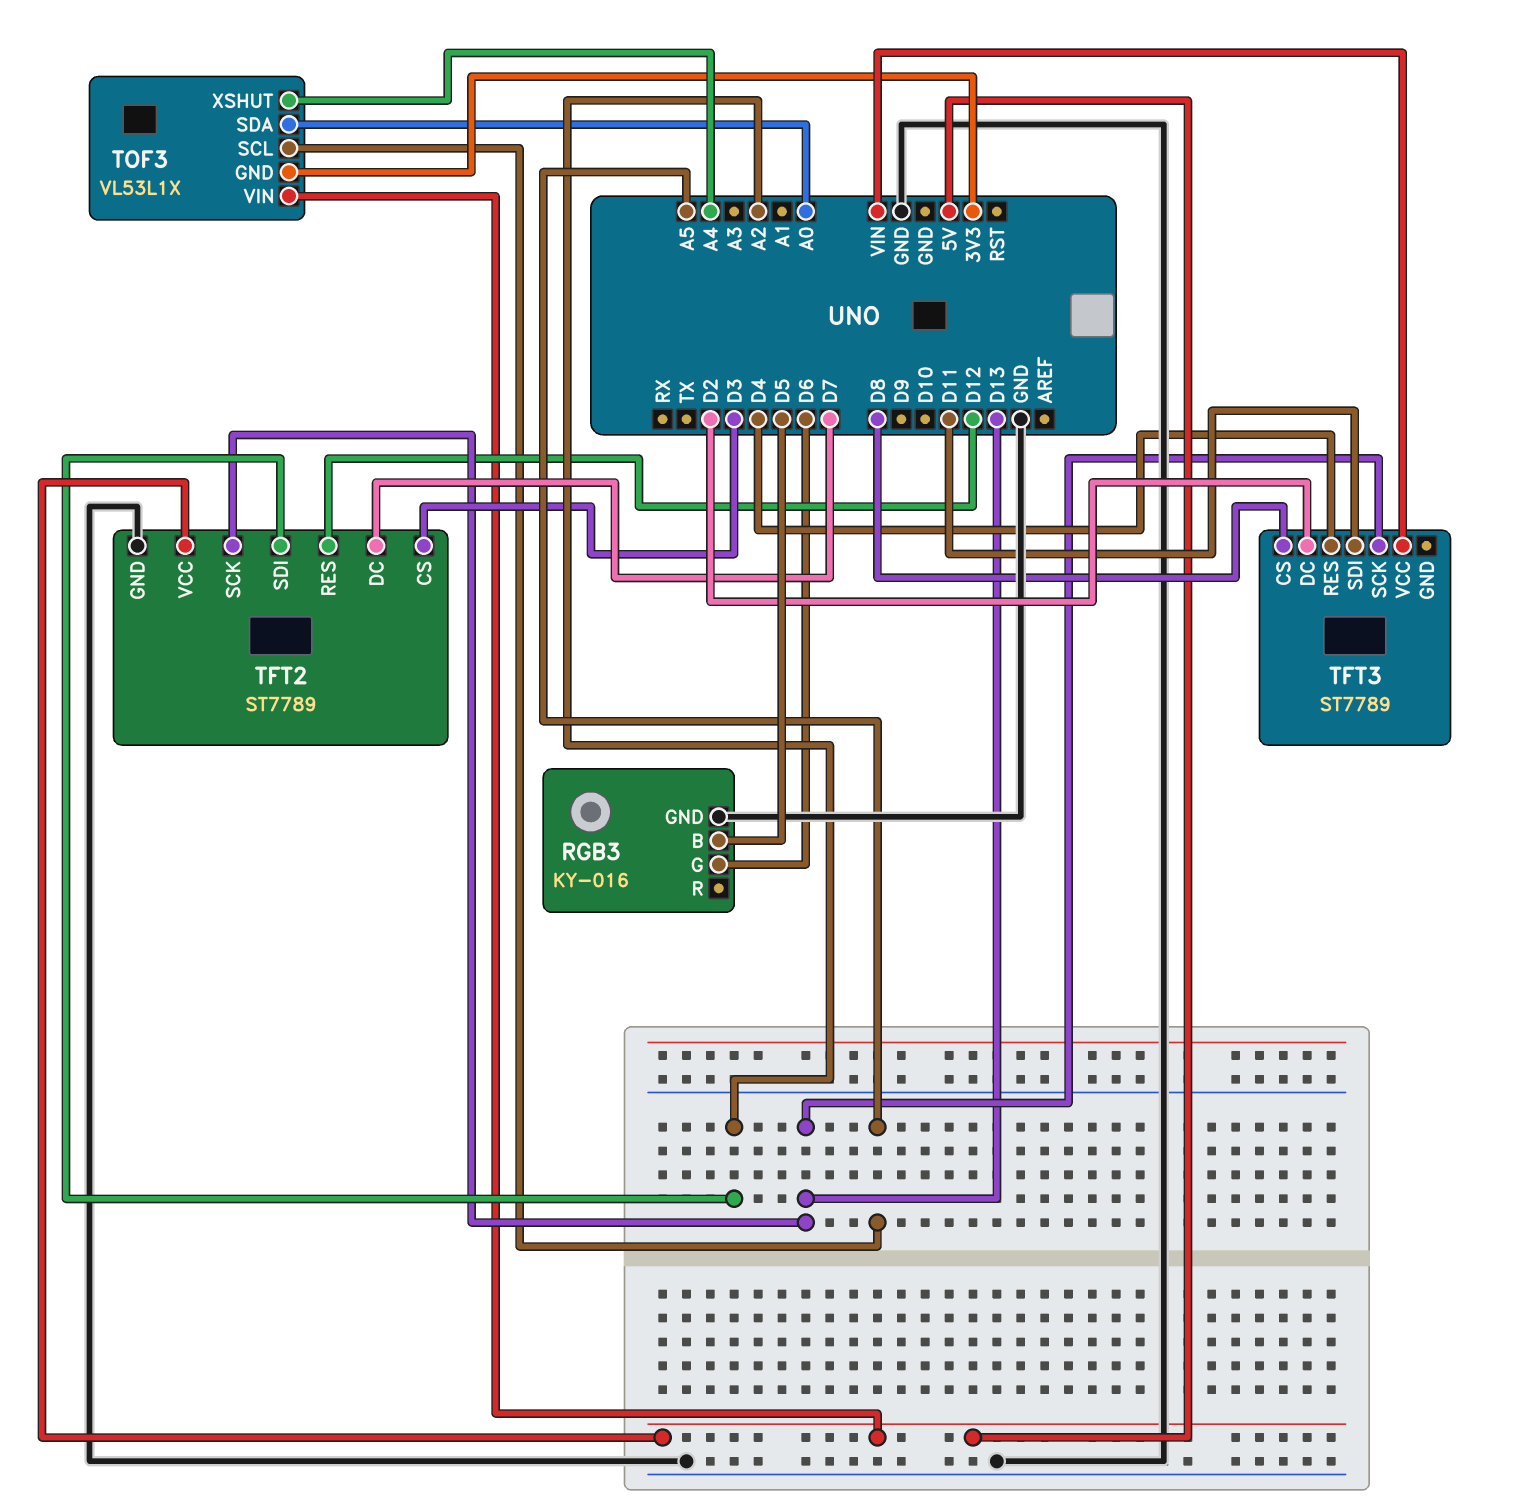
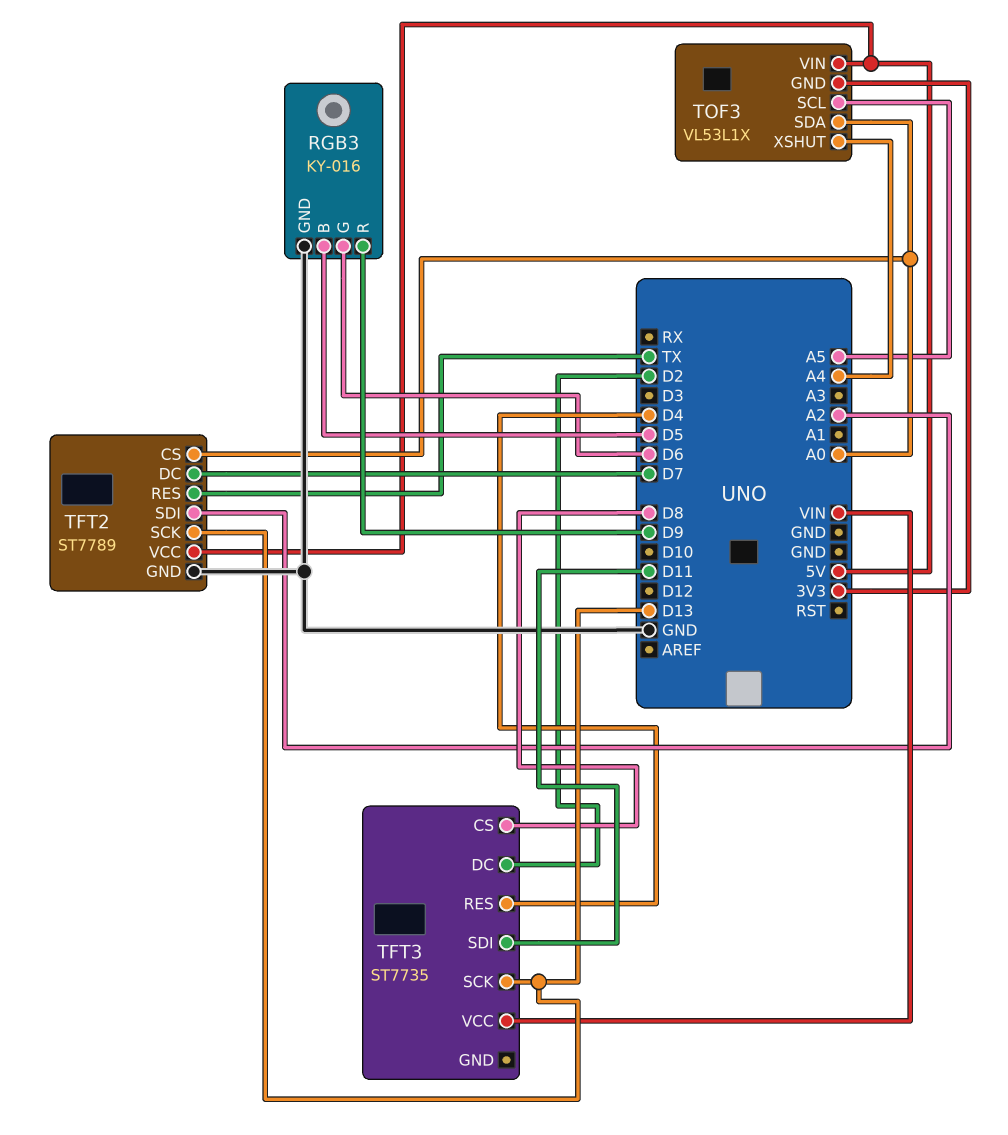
RGB3 pin R: none -> D9
TFT2 pin CS: D3 -> A0
TFT2 pin RES: D12 -> TX
TFT3: ST7789 -> ST7735

